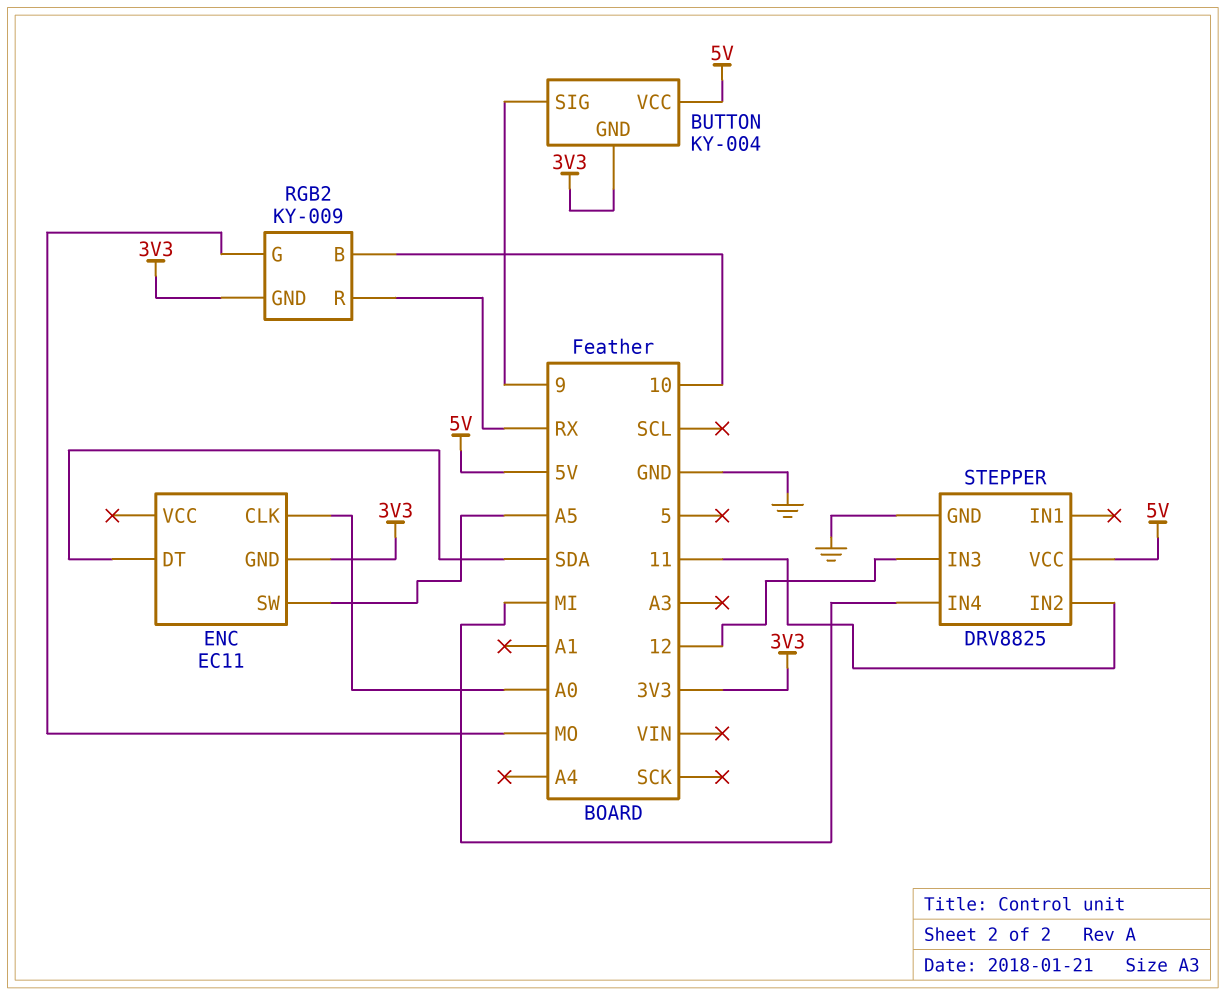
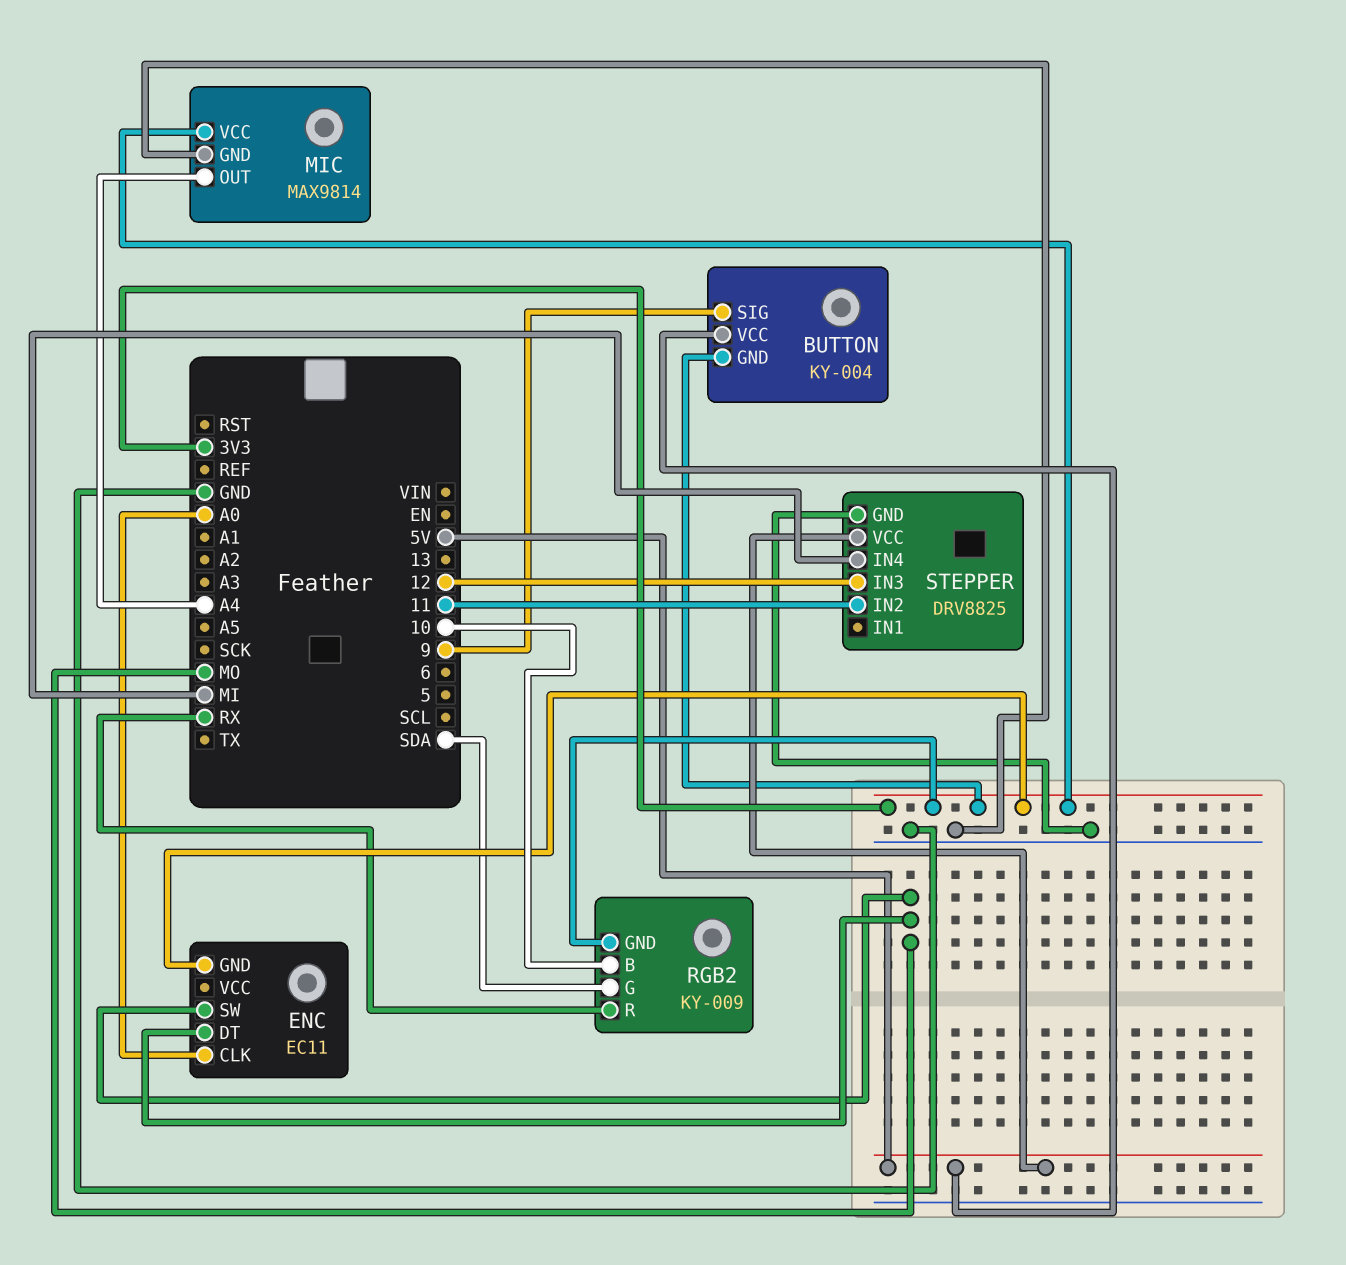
ENC pin DT: SDA -> MO
ENC pin SW: A5 -> MO
MIC: none -> MAX9814
MIC pin GND: none -> GND
MIC pin OUT: none -> A4
MIC pin VCC: none -> 3V3
RGB2 pin G: MO -> SDA

